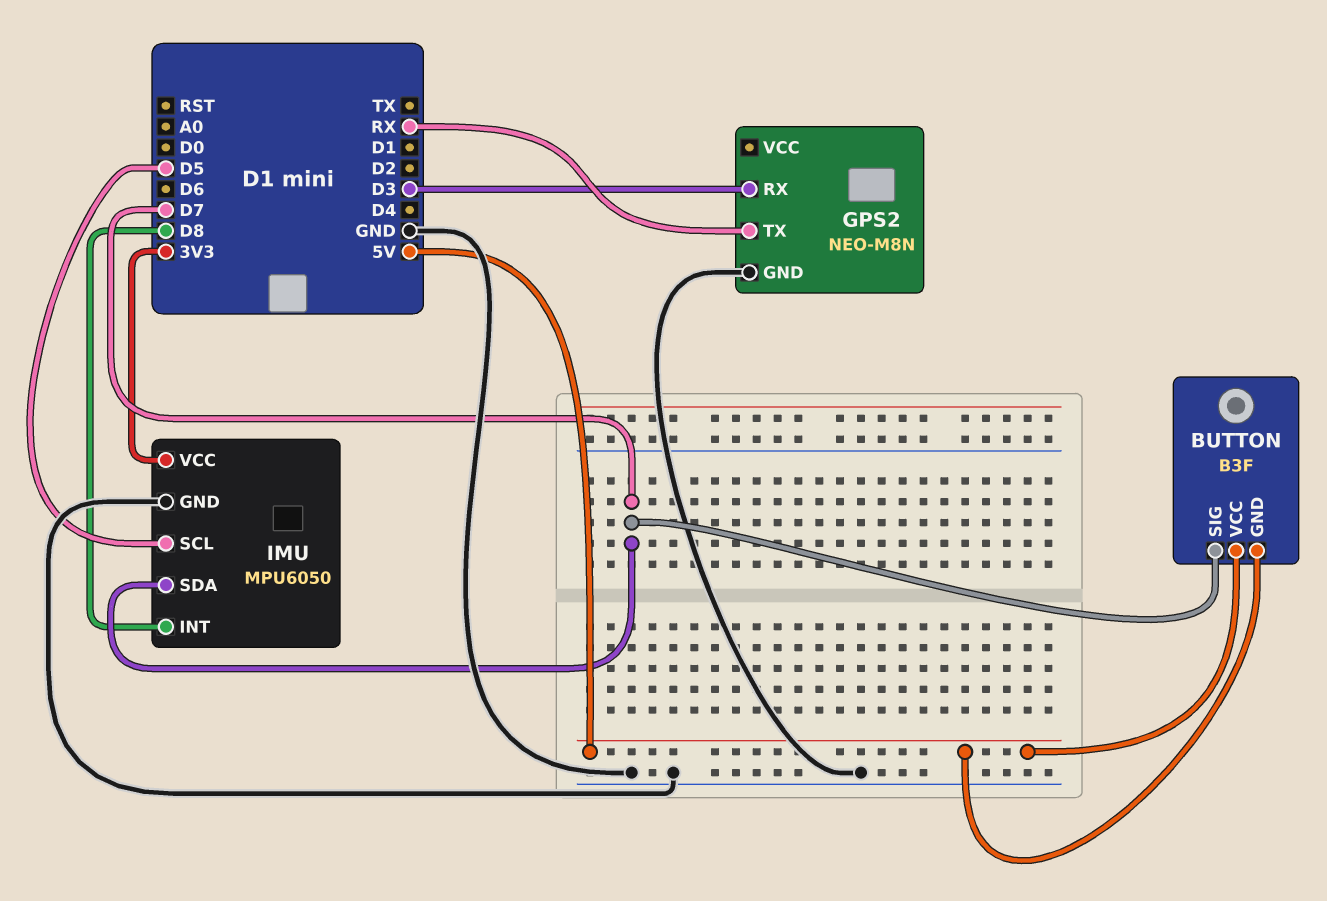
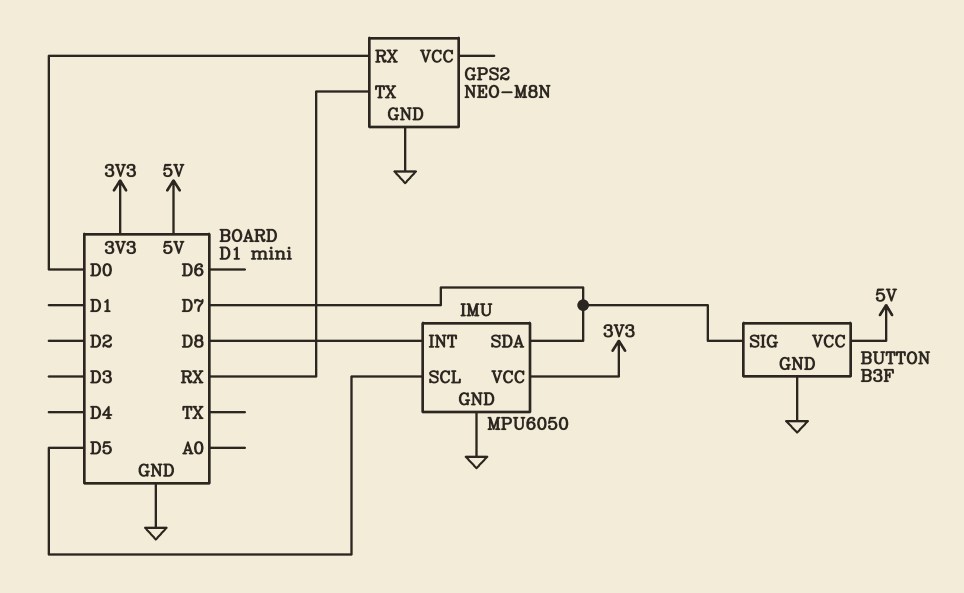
BUTTON pin GND: 5V -> GND
GPS2 pin RX: D3 -> D0

